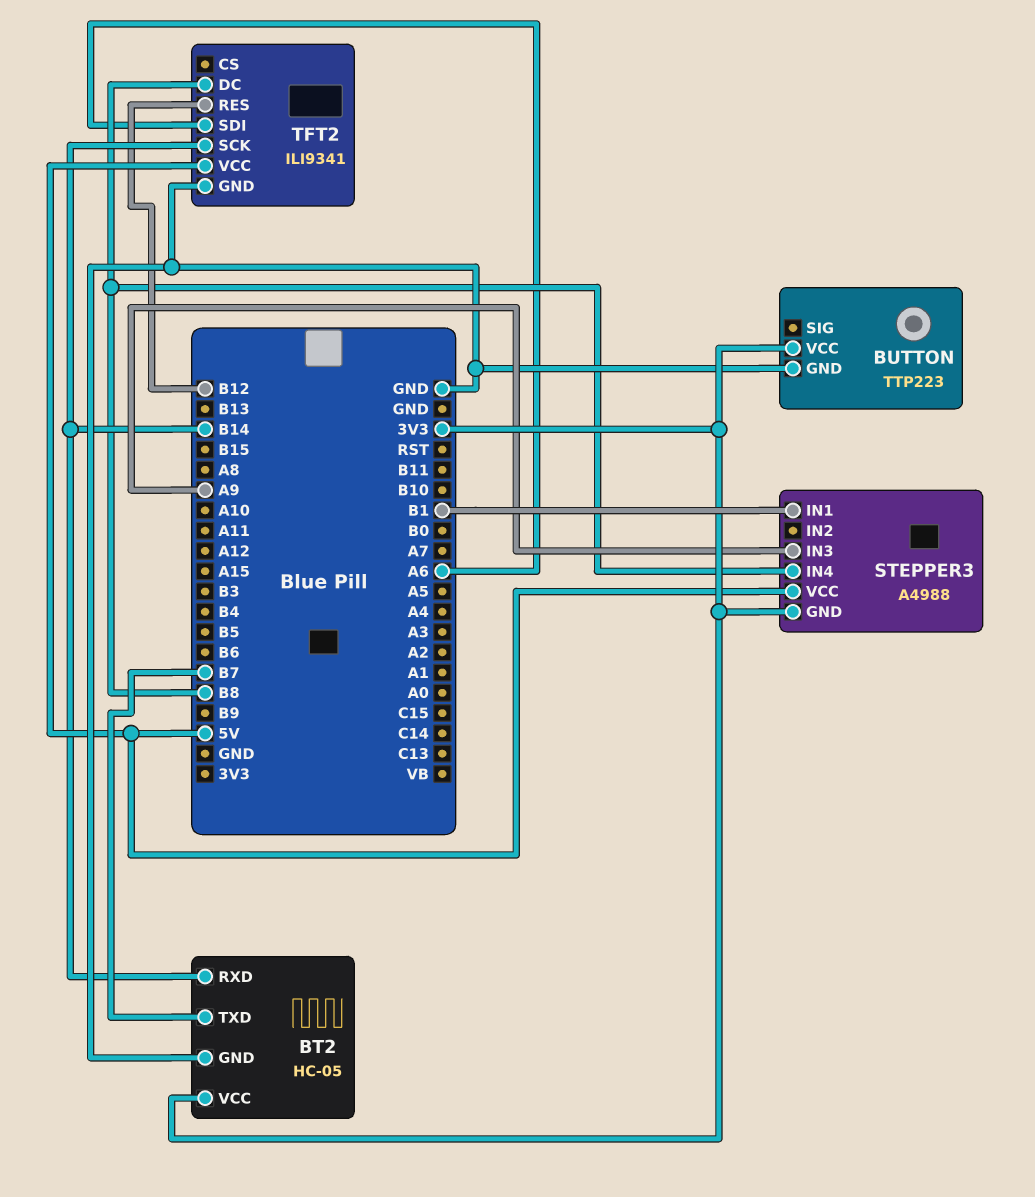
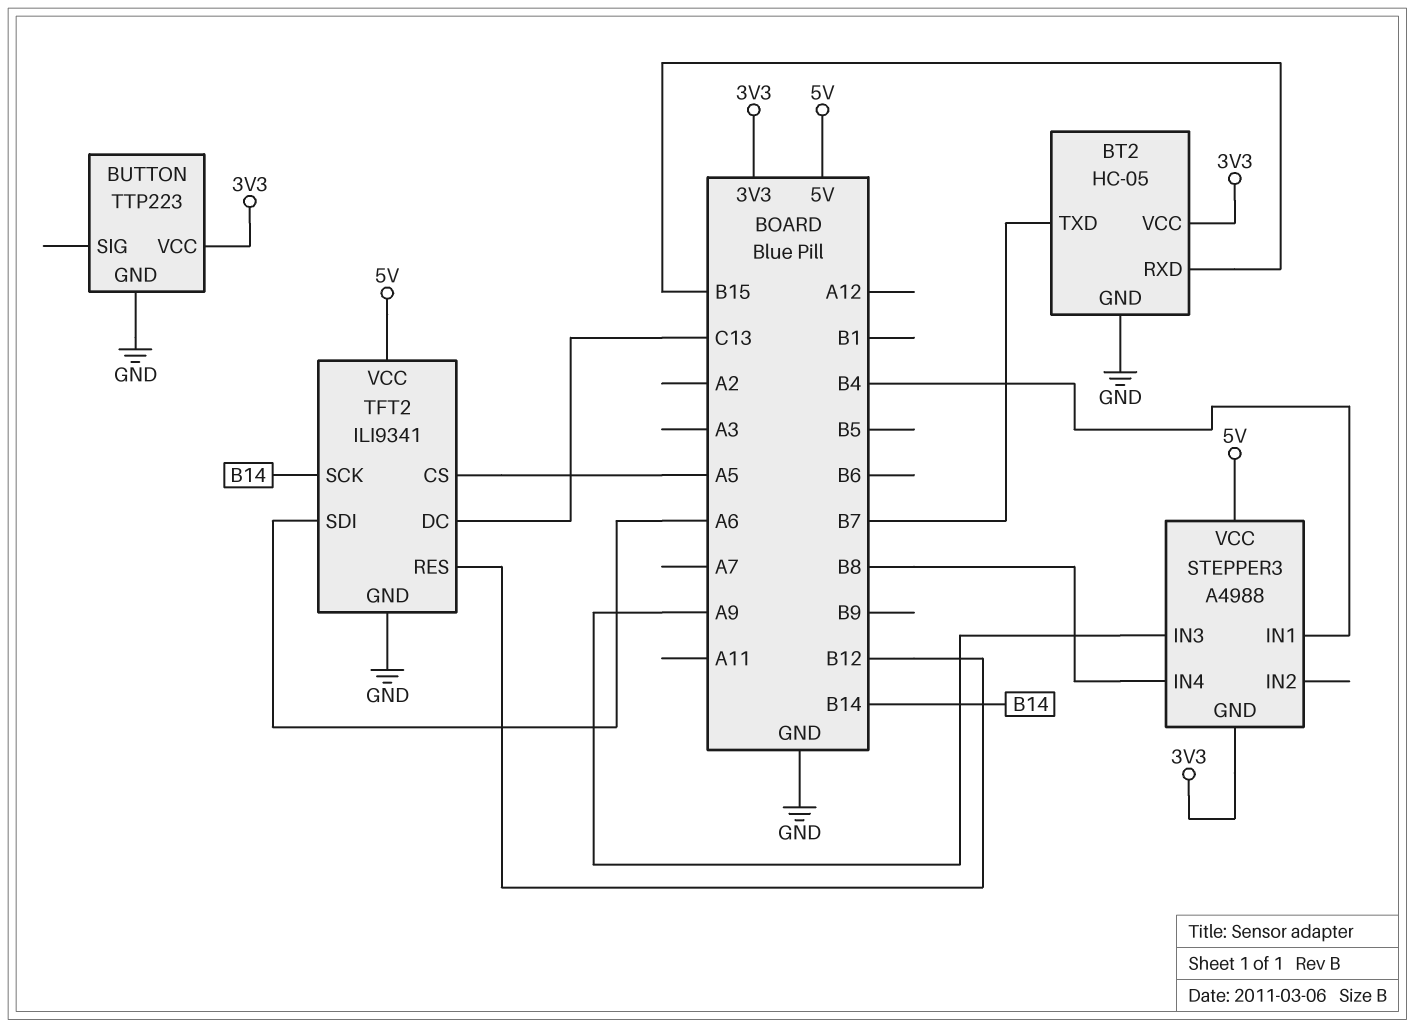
BT2 pin RXD: B14 -> B15
STEPPER3 pin IN1: B1 -> B4
TFT2 pin CS: none -> A5
TFT2 pin DC: B8 -> C13

